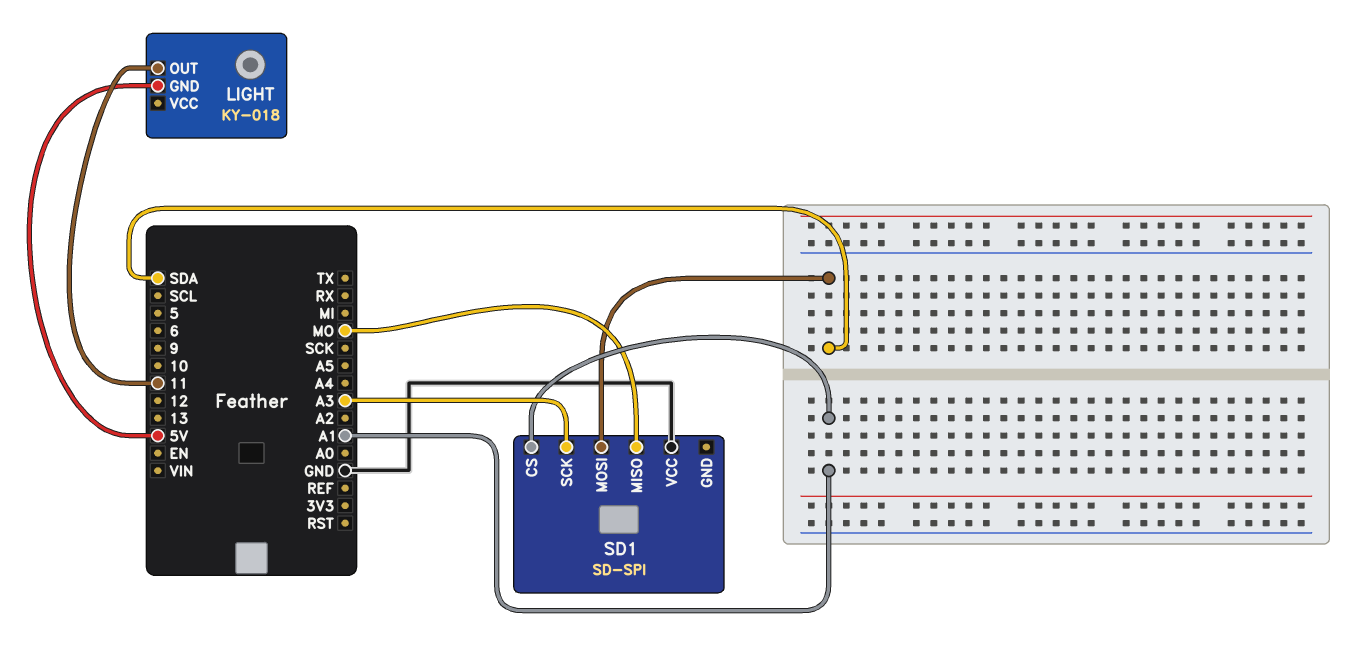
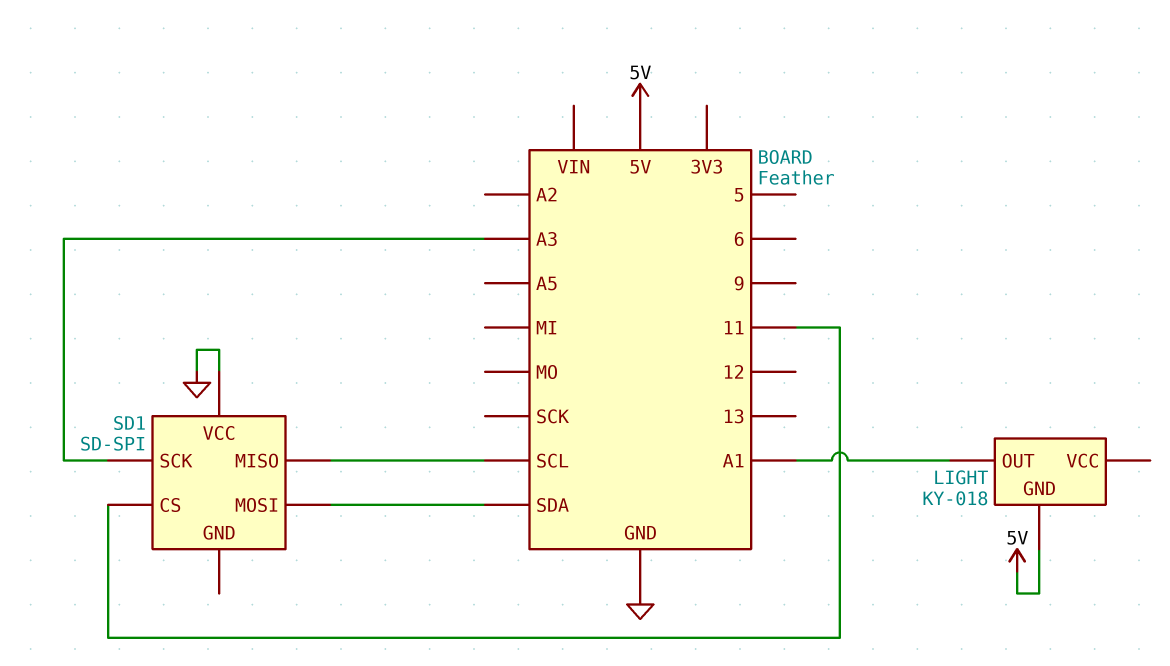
LIGHT pin OUT: 11 -> A1
SD1 pin CS: A1 -> 11
SD1 pin MISO: MO -> SCL

